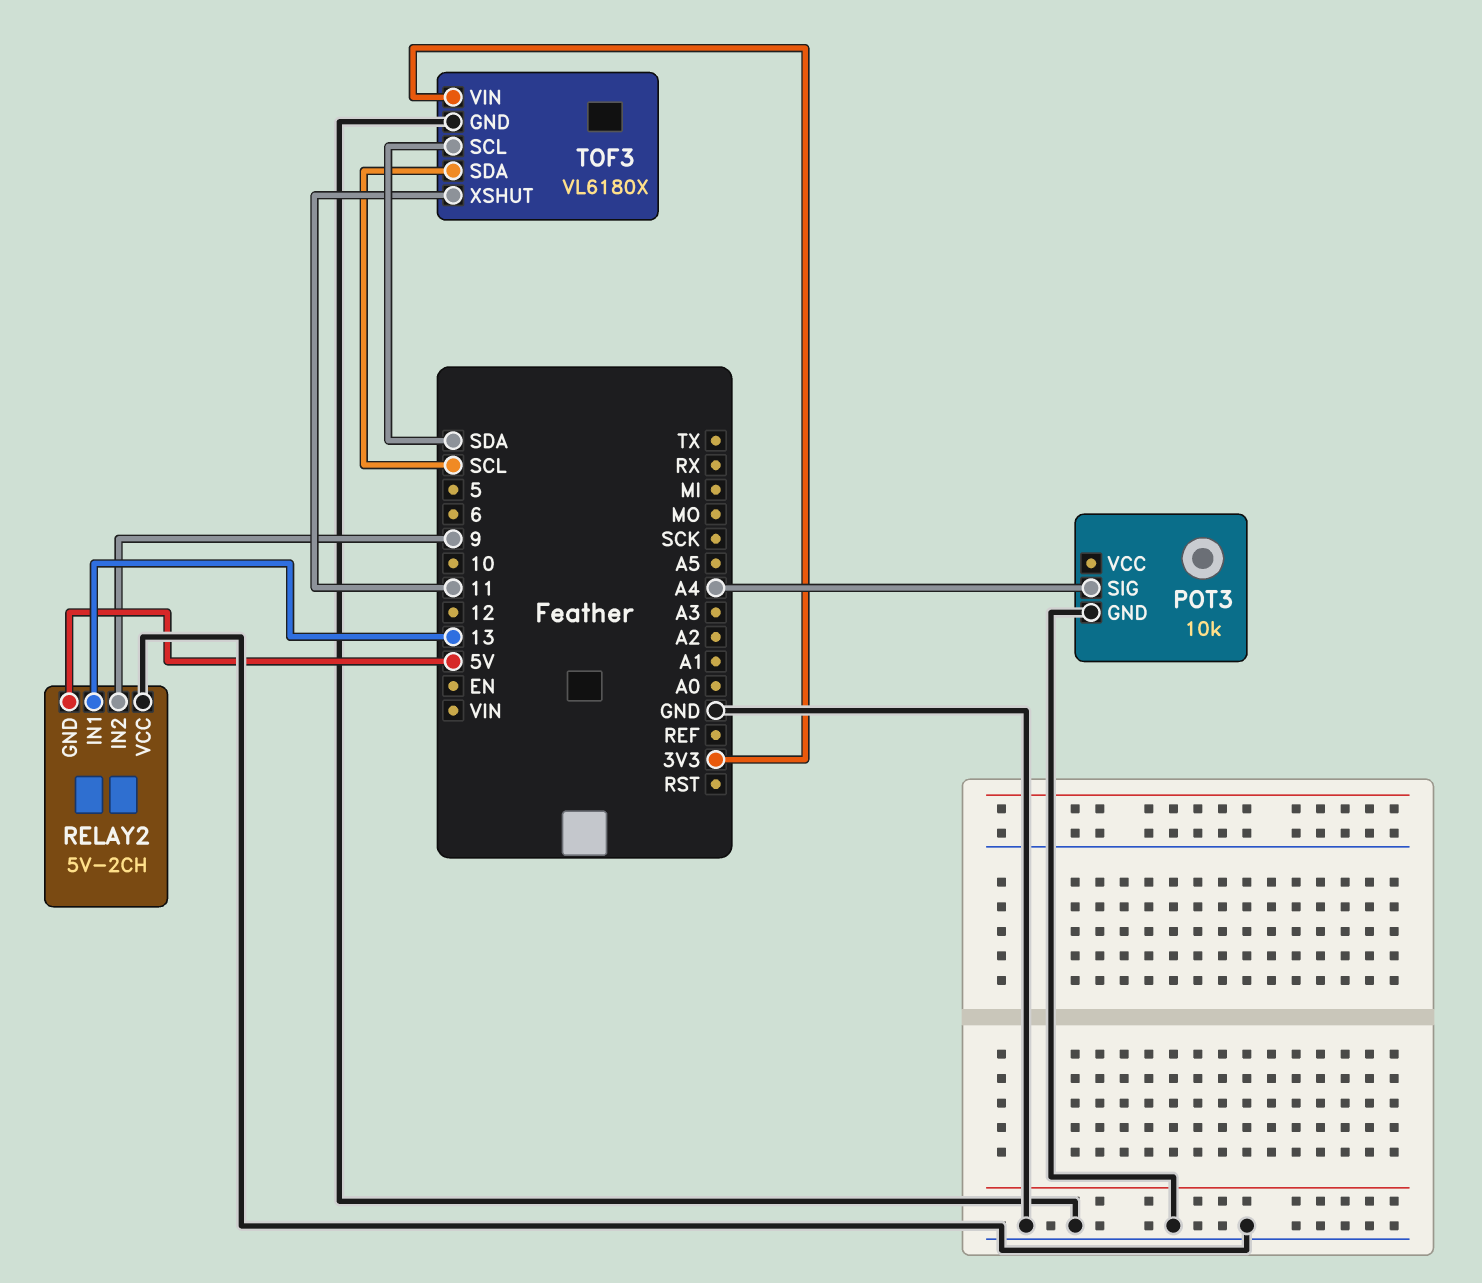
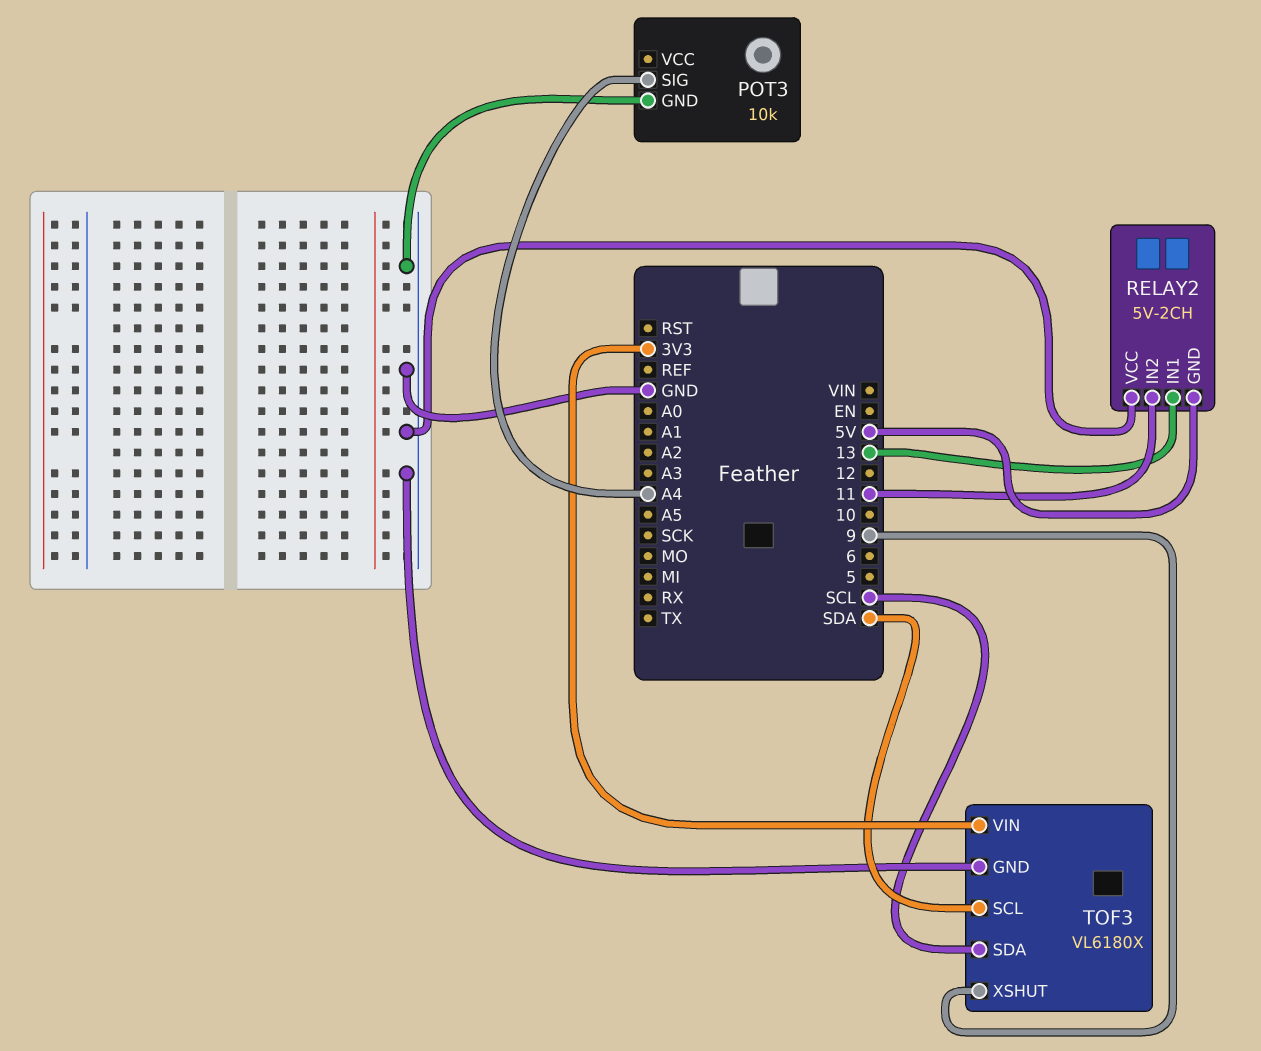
RELAY2 pin IN2: 9 -> 11
TOF3 pin XSHUT: 11 -> 9

